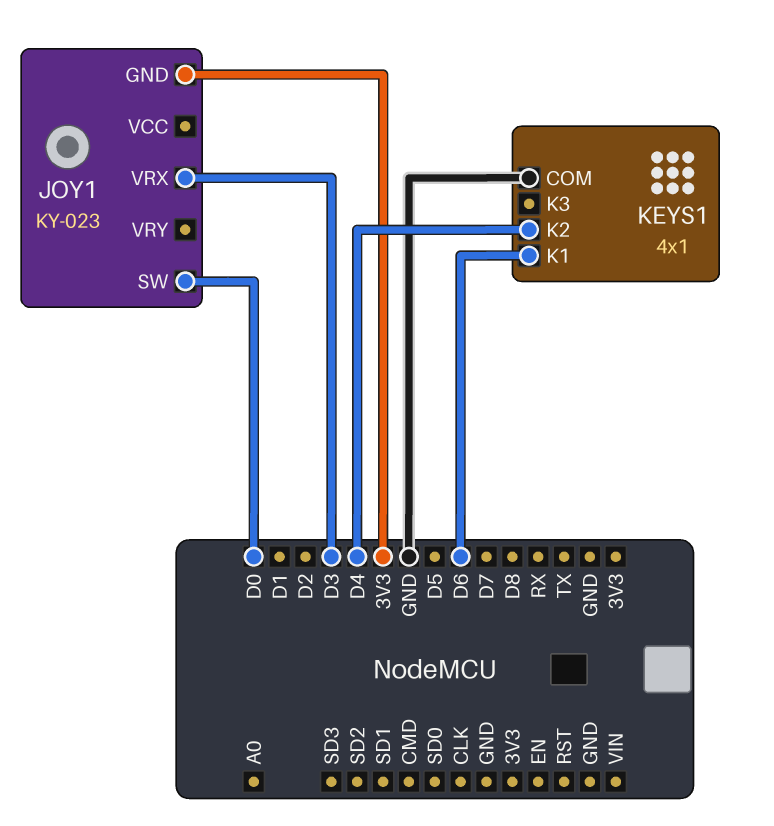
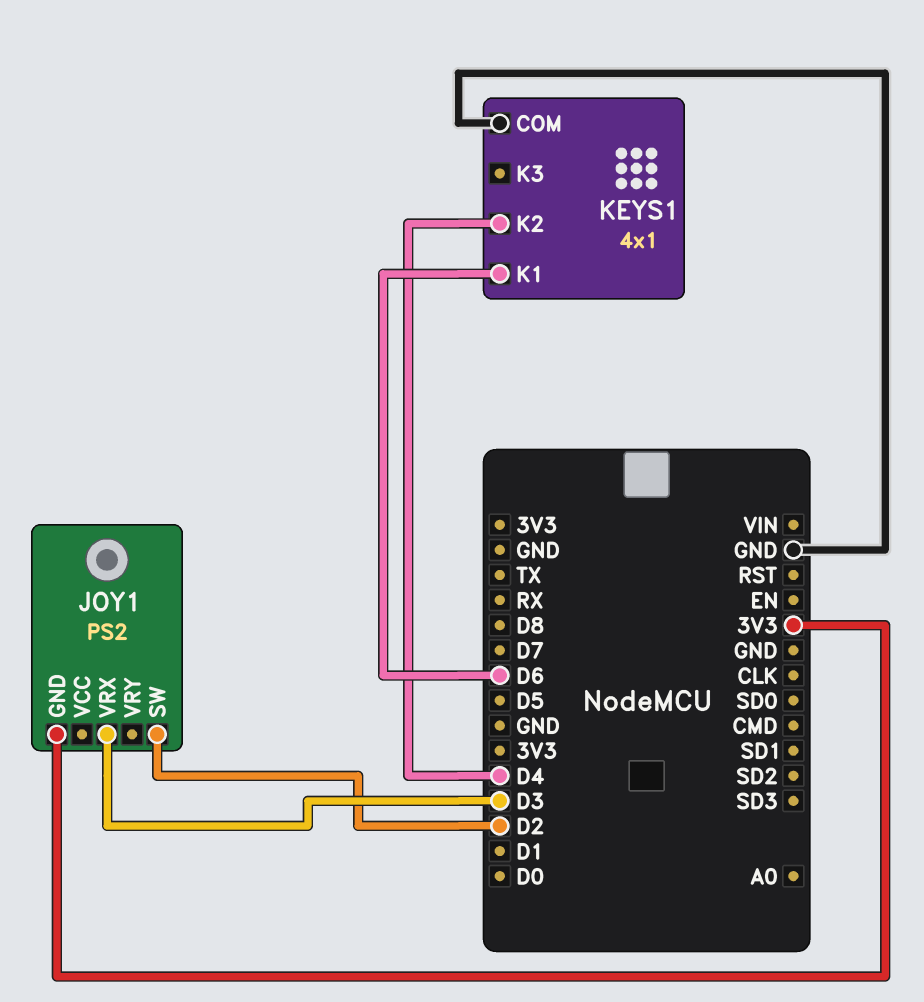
JOY1: KY-023 -> PS2
JOY1 pin SW: D0 -> D2

